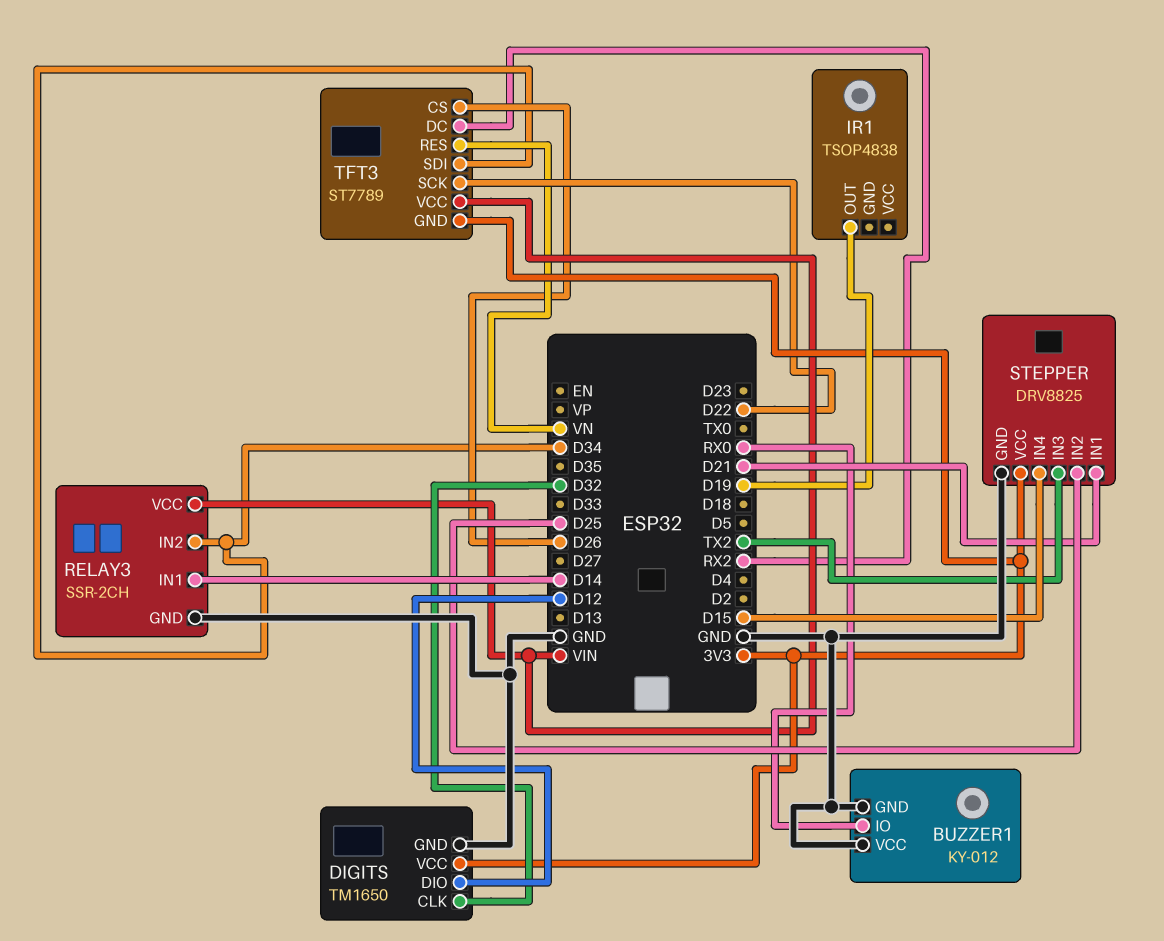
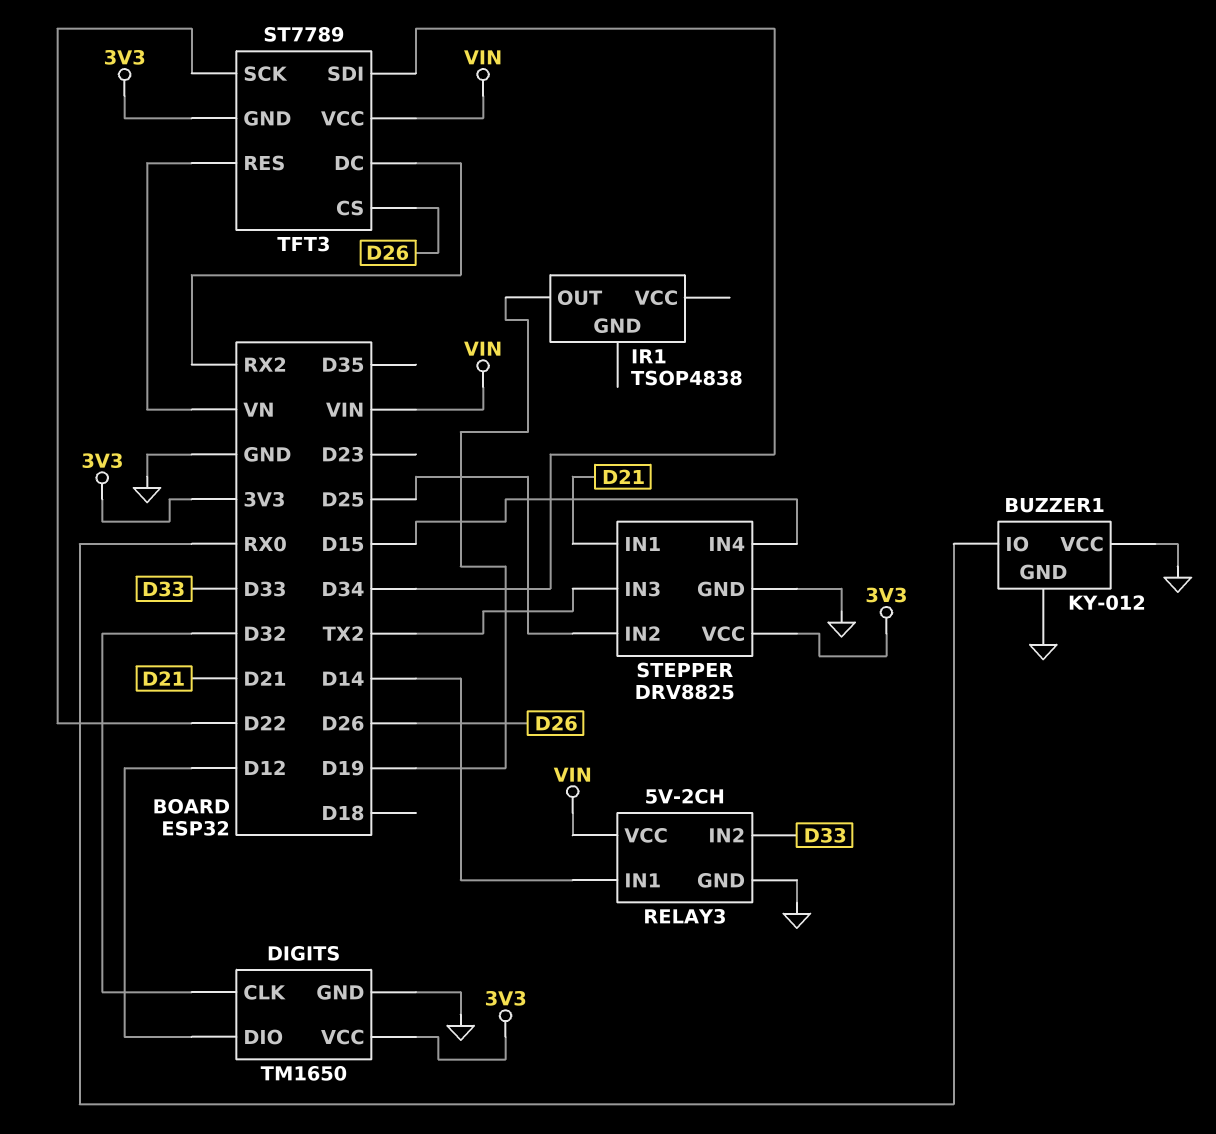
RELAY3: SSR-2CH -> 5V-2CH
RELAY3 pin IN2: D34 -> D33

